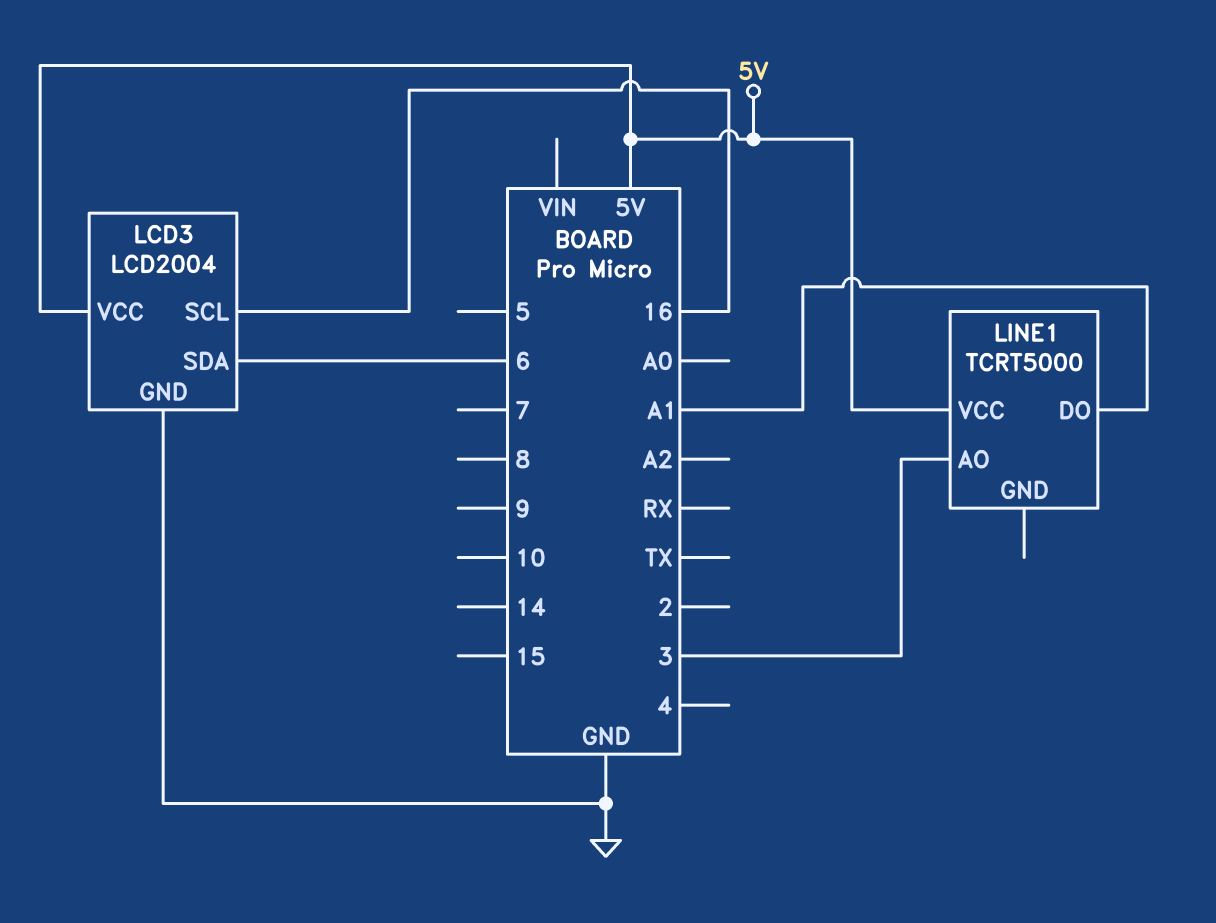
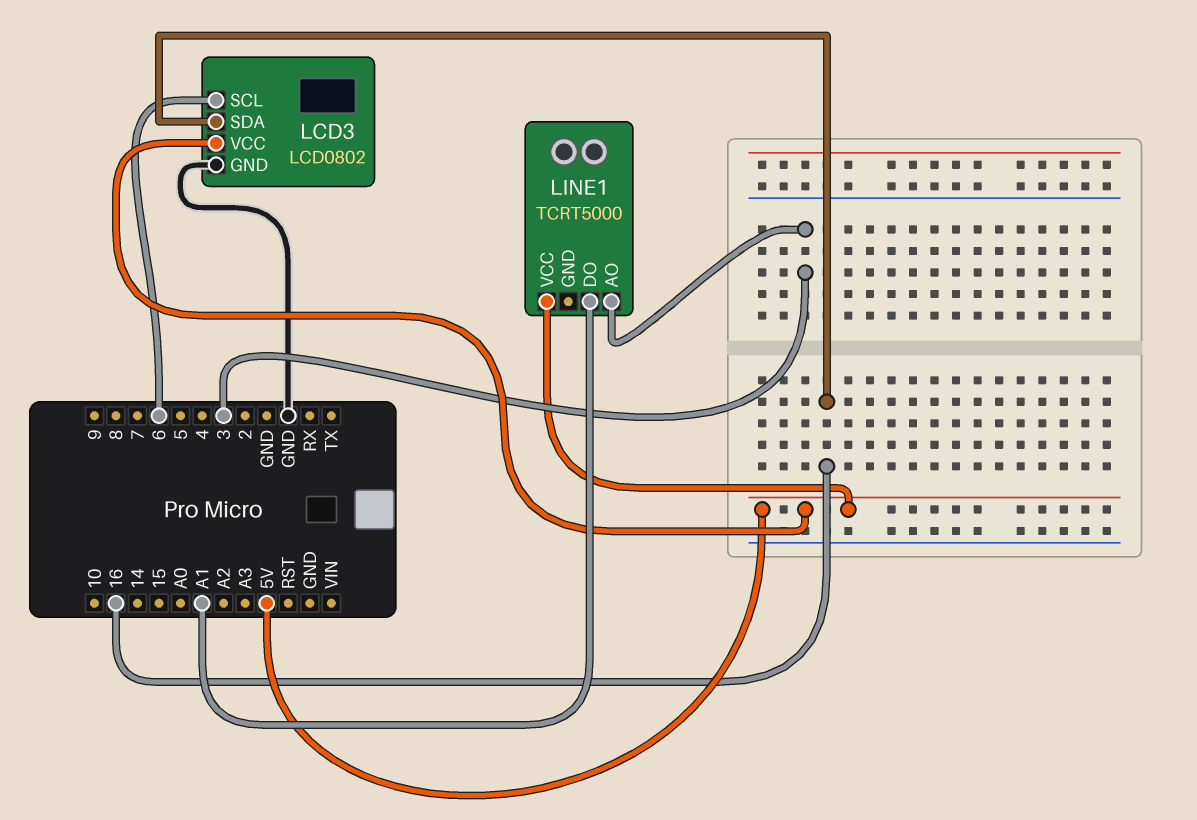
LCD3: LCD2004 -> LCD0802
LCD3 pin SCL: 16 -> 6
LCD3 pin SDA: 6 -> 16

